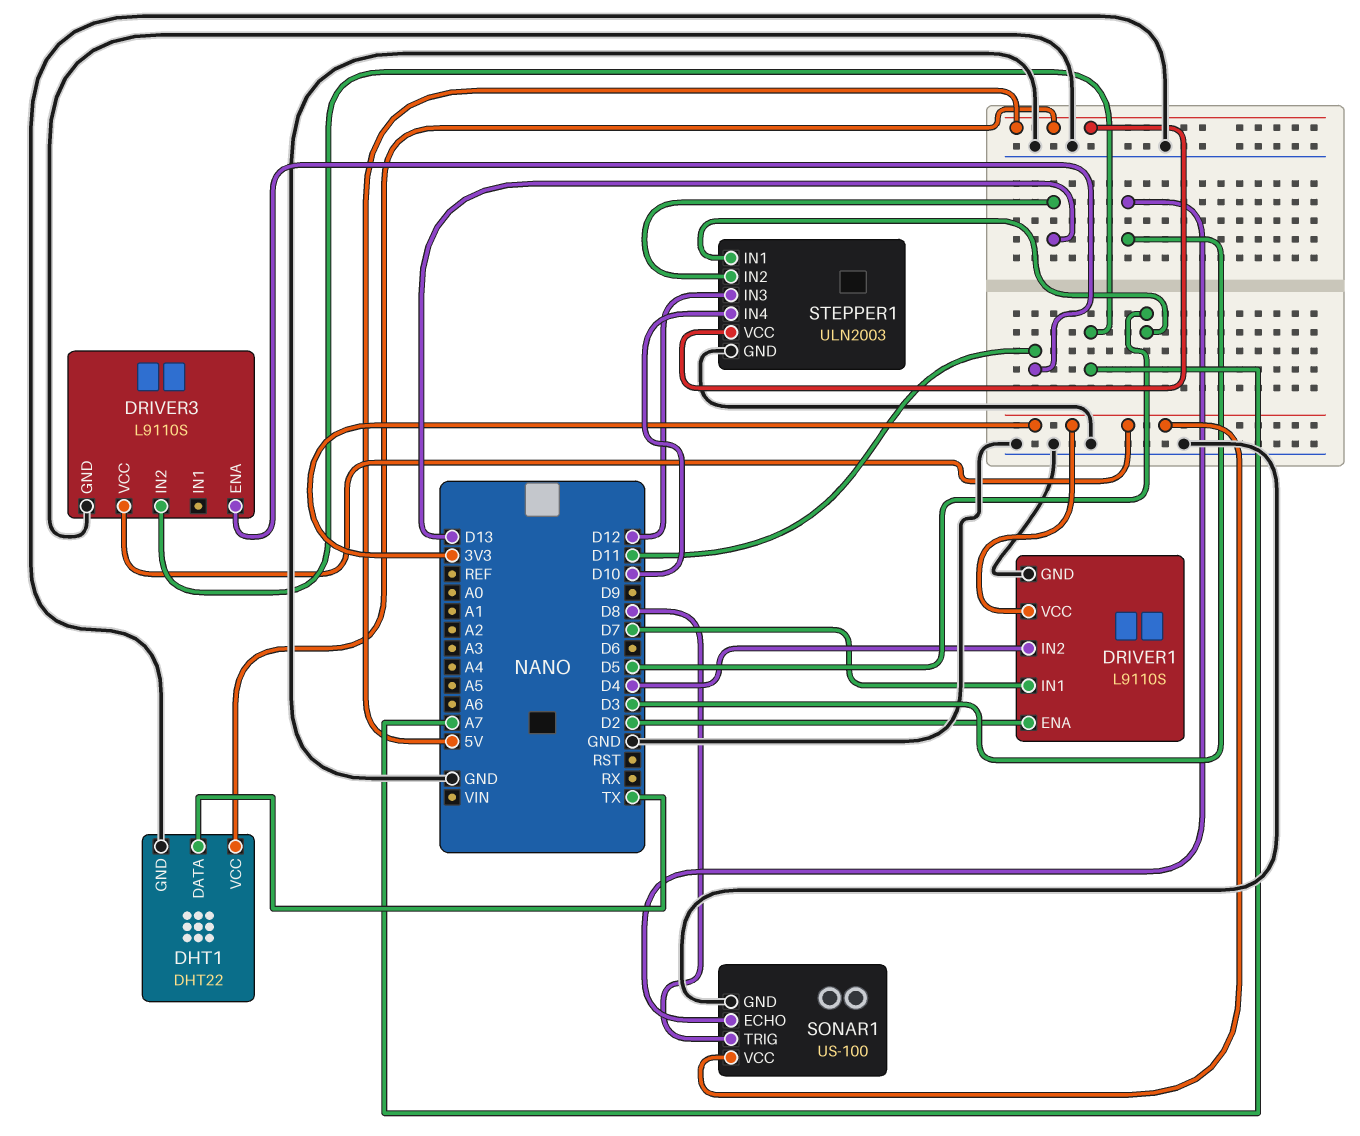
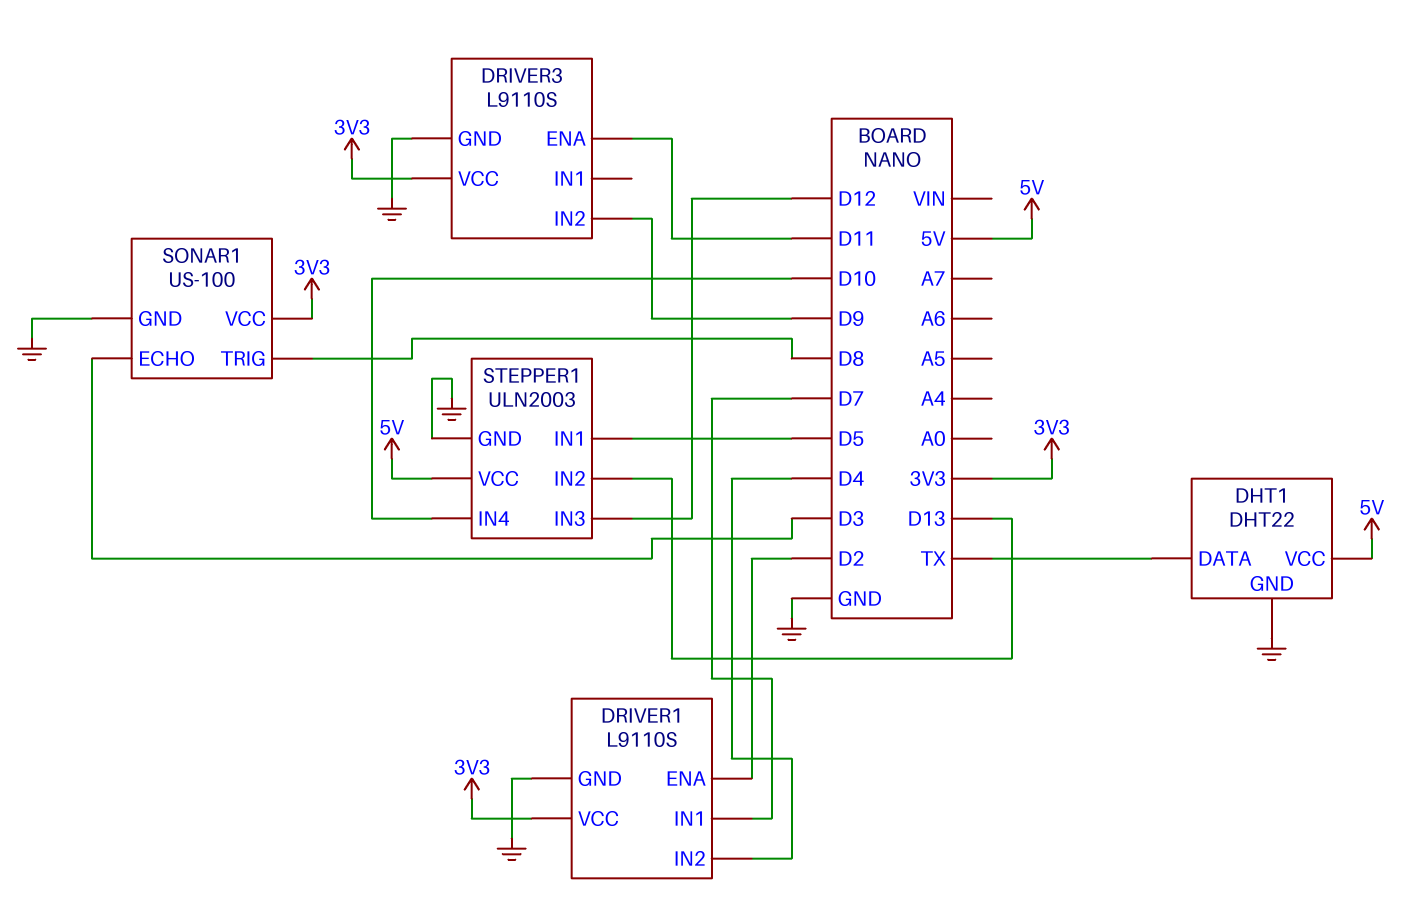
DRIVER3 pin IN2: A7 -> D9

